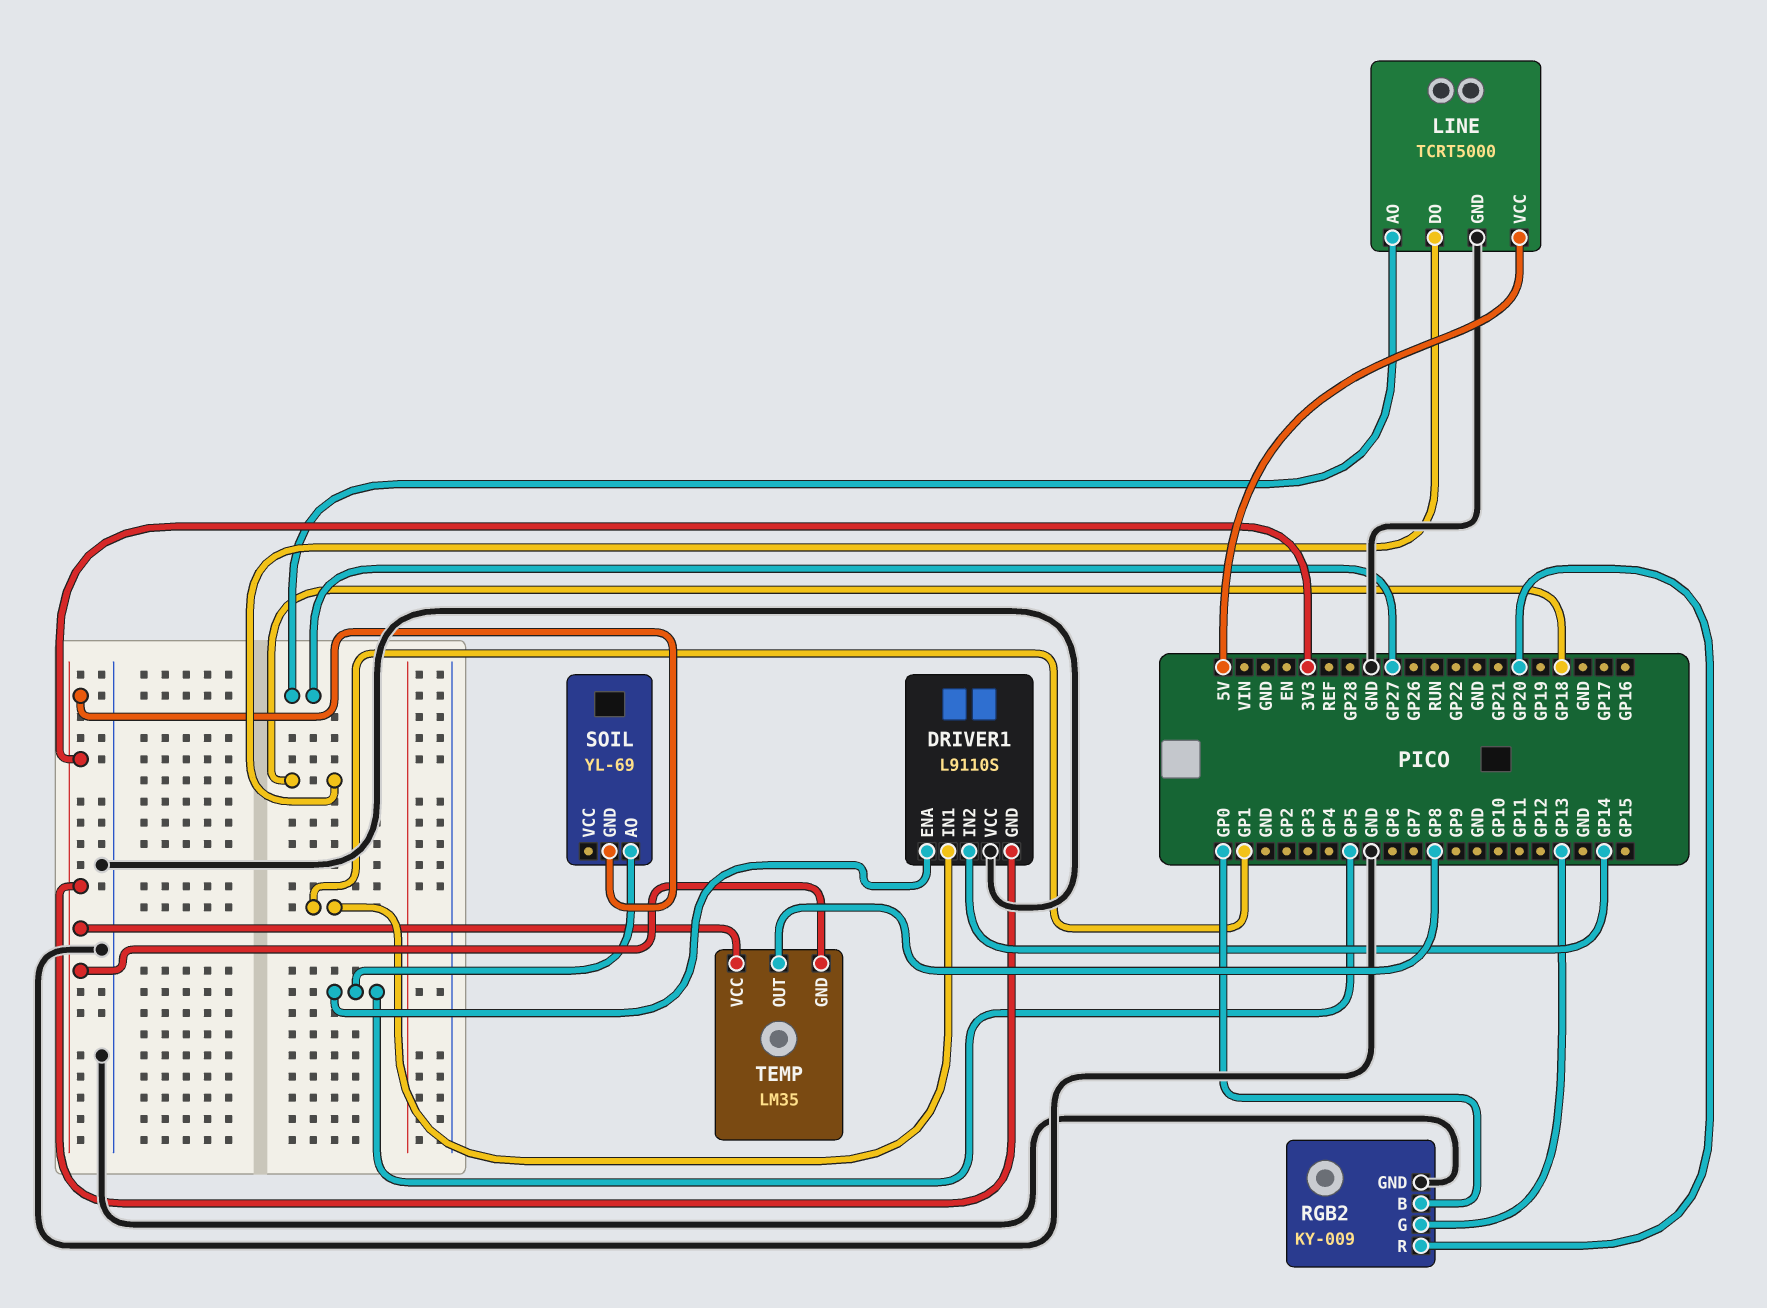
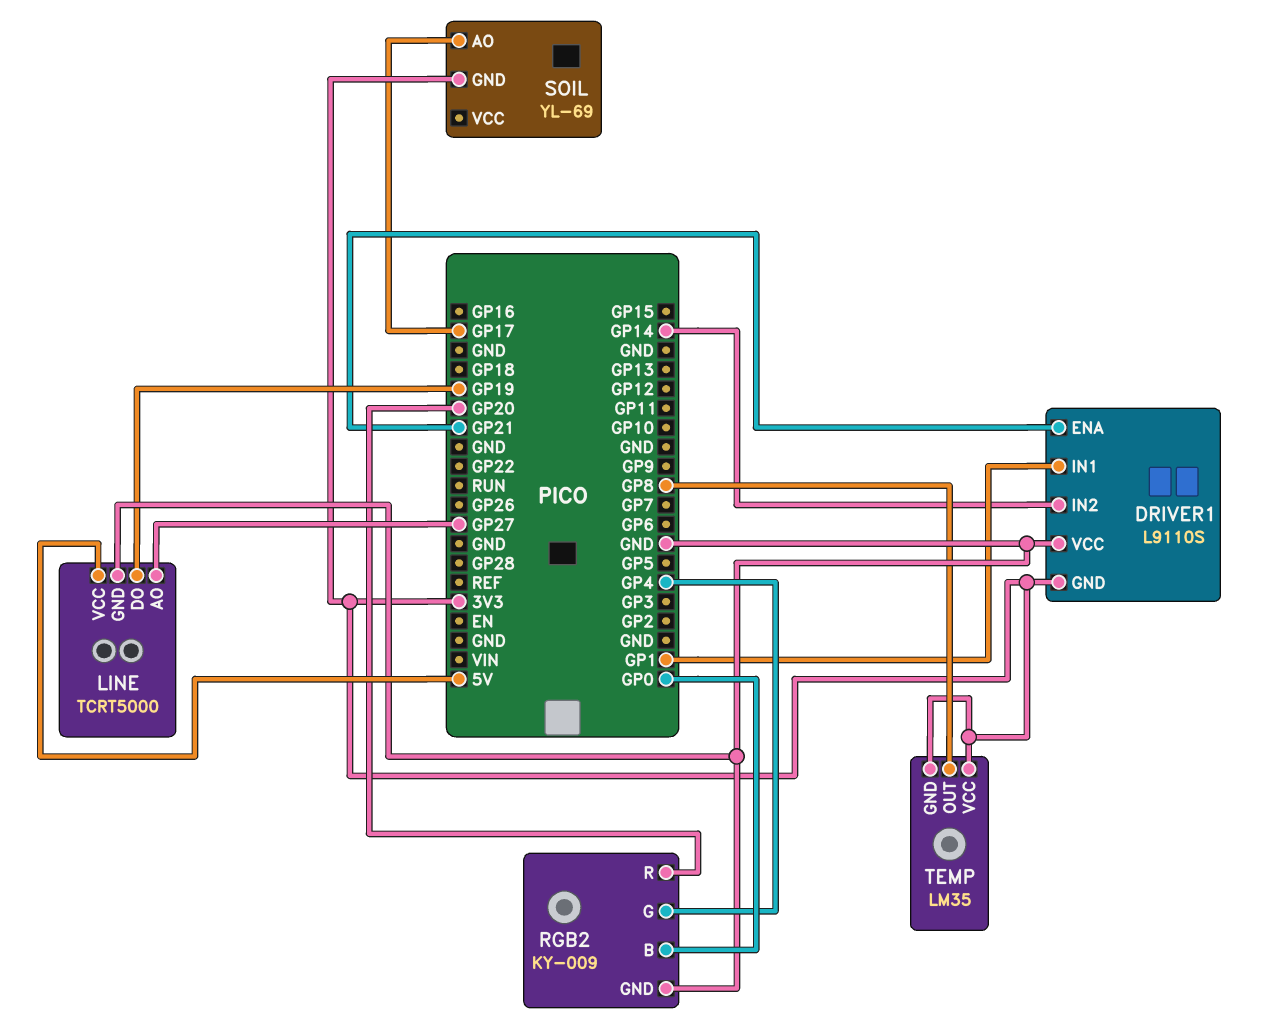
DRIVER1 pin ENA: GP5 -> GP21
LINE pin DO: GP18 -> GP19
RGB2 pin G: GP13 -> GP4
SOIL pin AO: GP5 -> GP17

